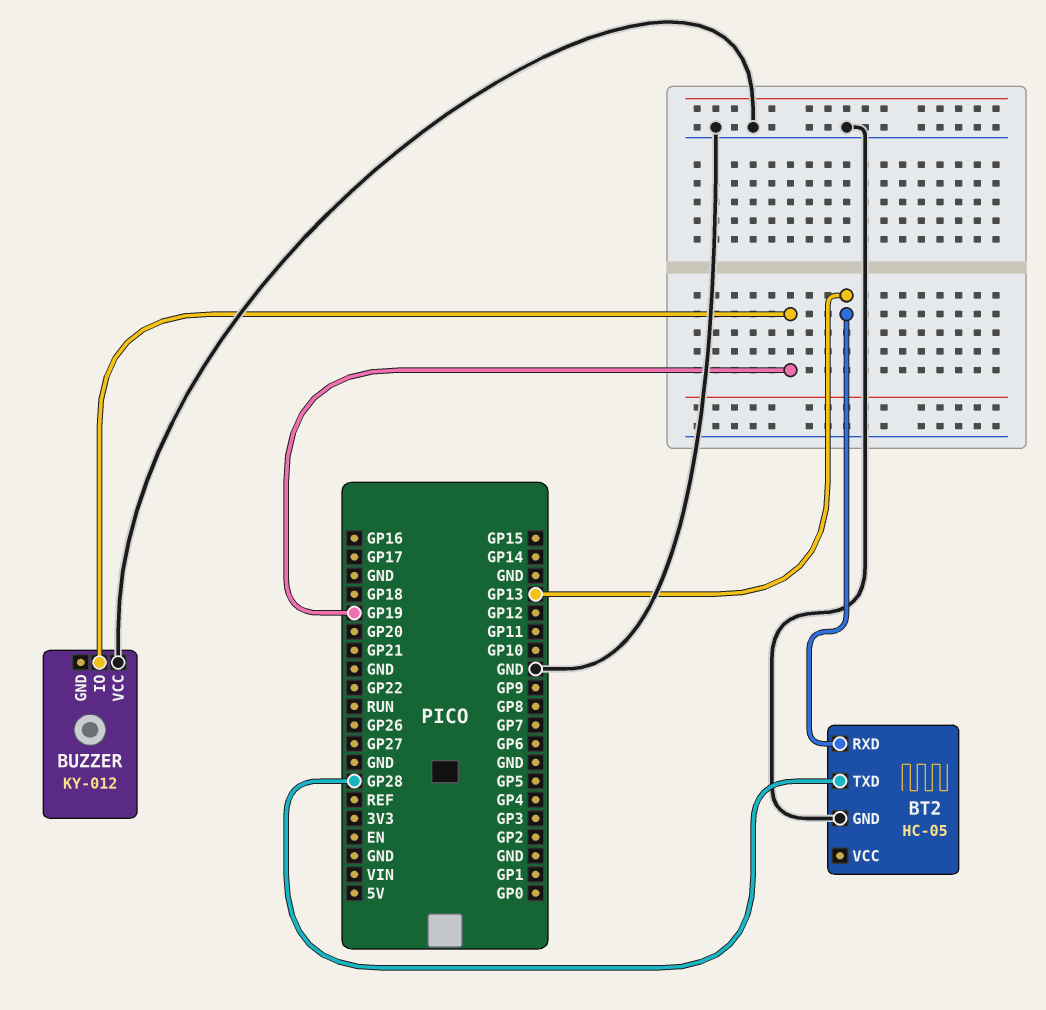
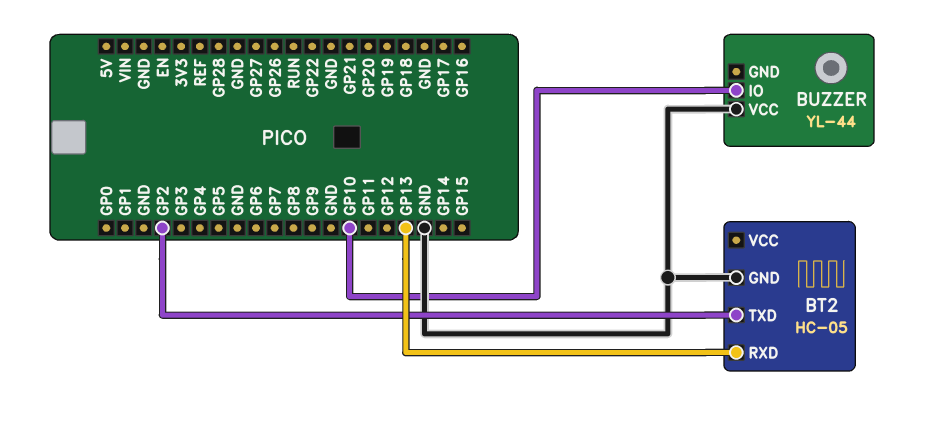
BT2 pin TXD: GP28 -> GP2
BUZZER: KY-012 -> YL-44
BUZZER pin IO: GP19 -> GP10

